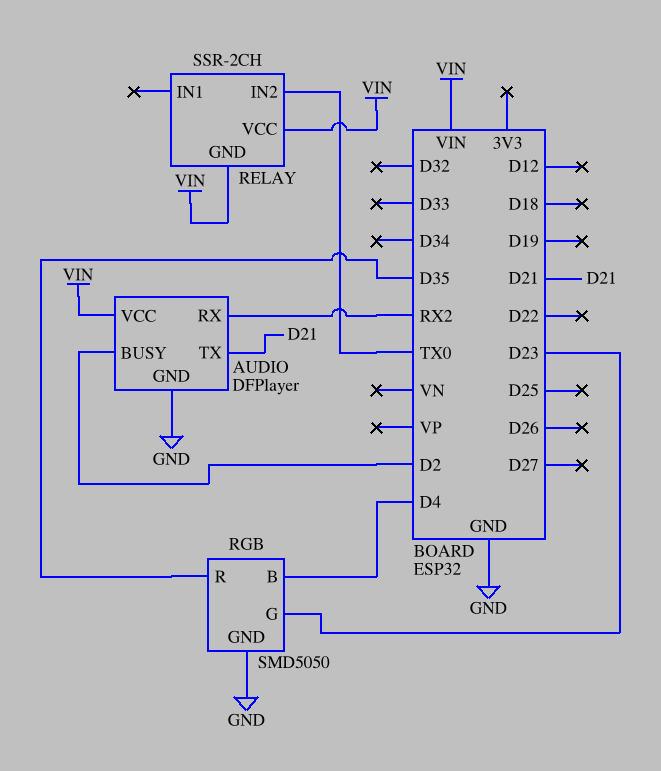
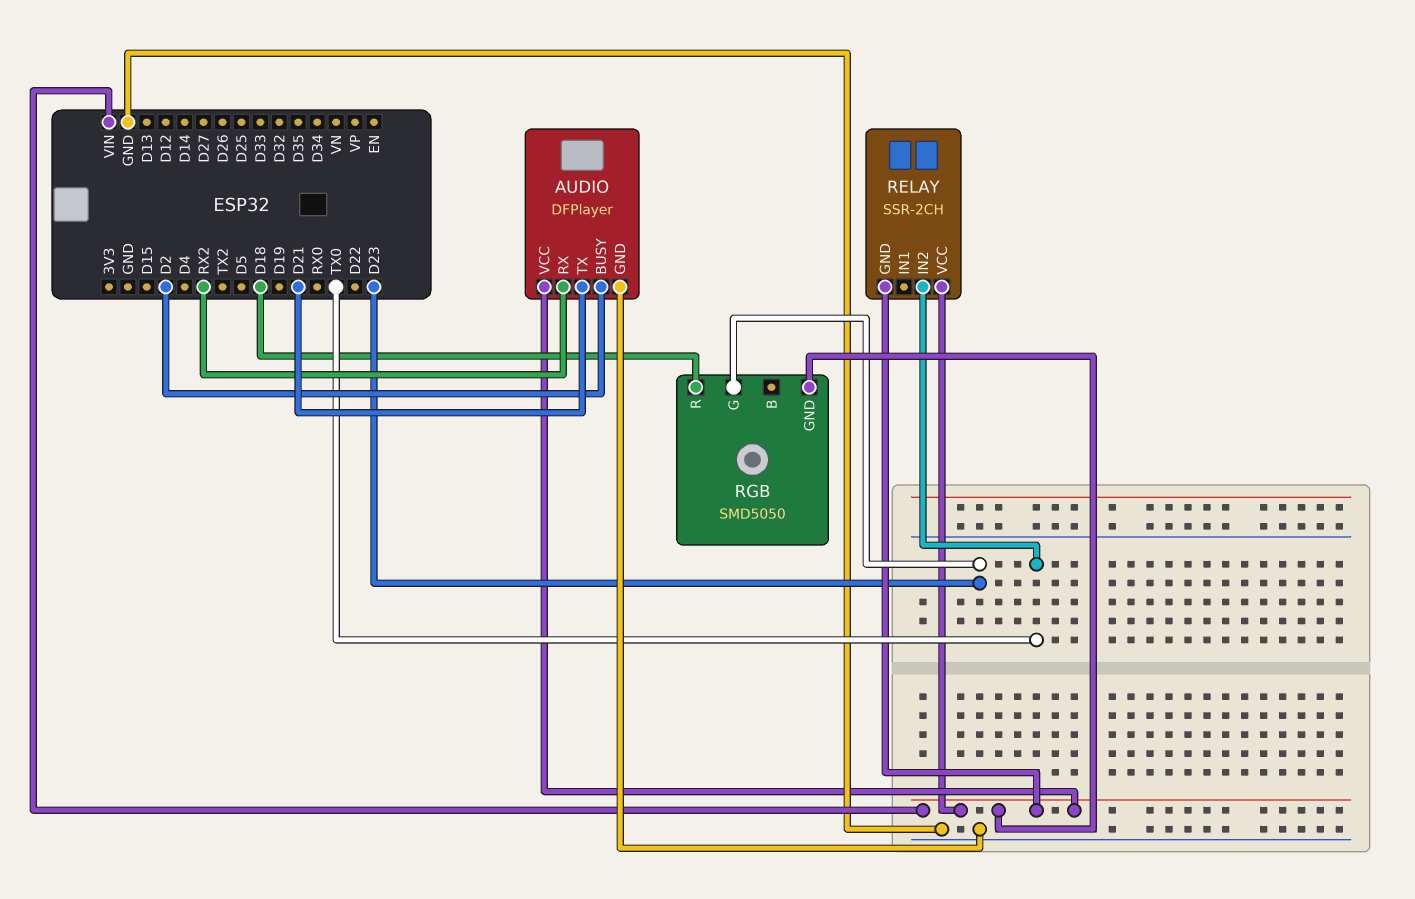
RGB pin B: D4 -> none
RGB pin GND: GND -> VIN
RGB pin R: D35 -> D18

